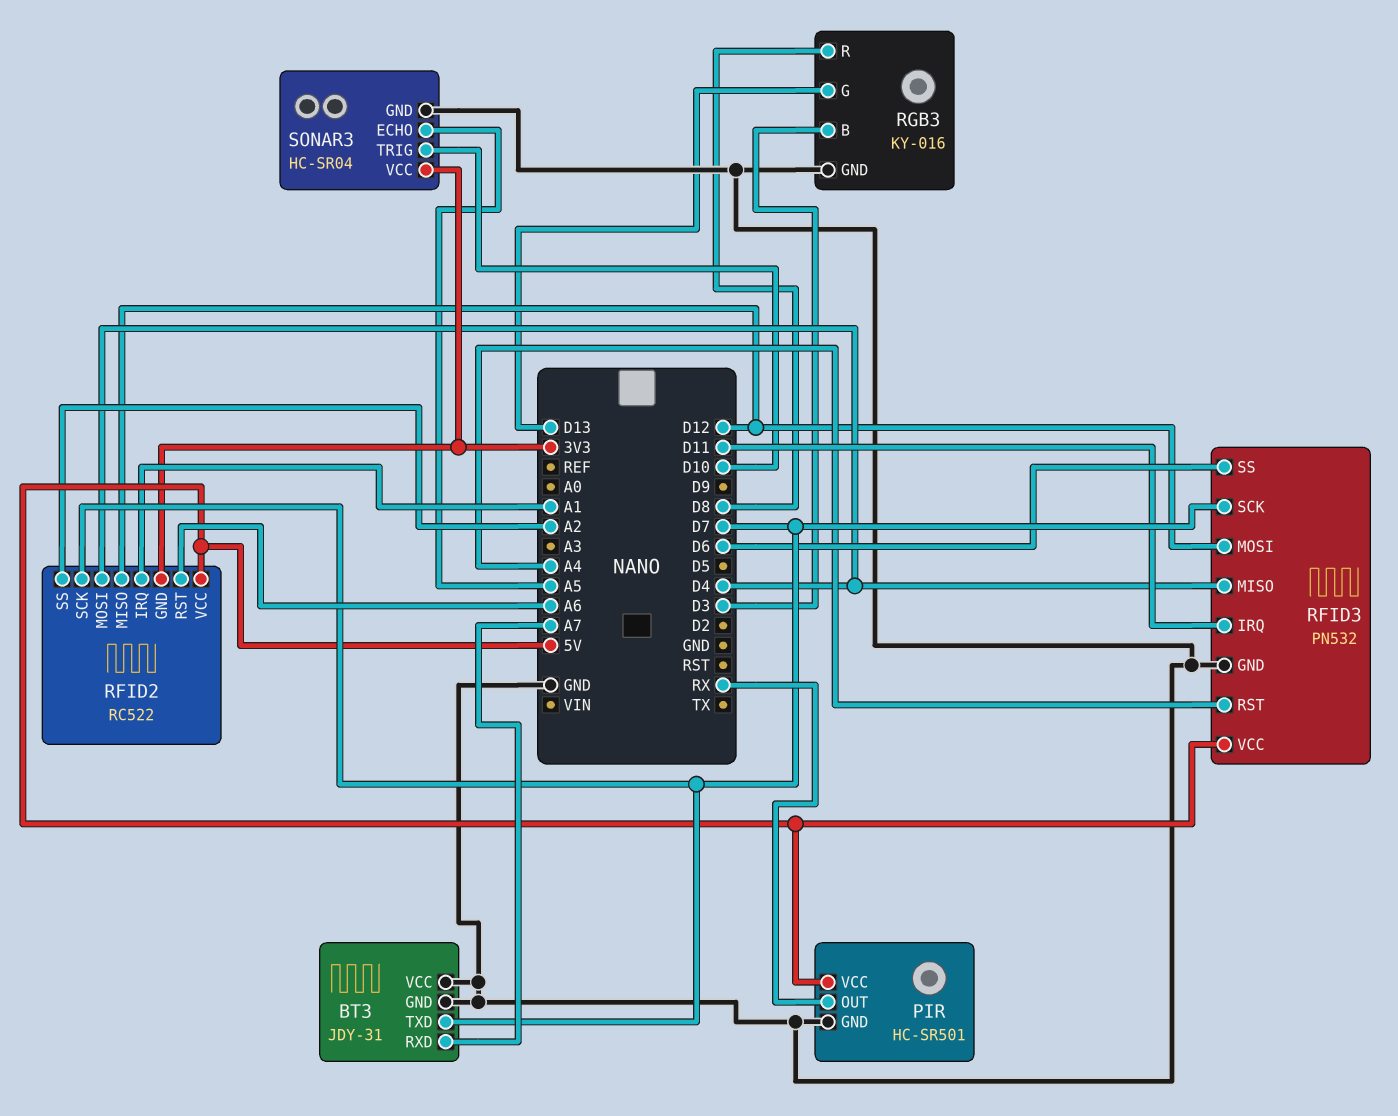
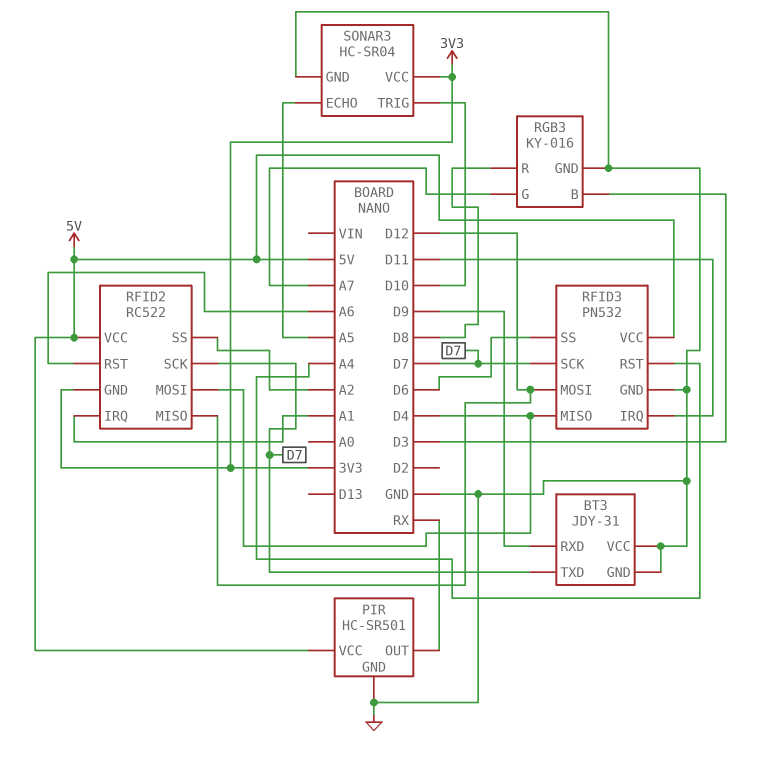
BT3 pin RXD: A7 -> D9
RGB3 pin G: D13 -> A7

